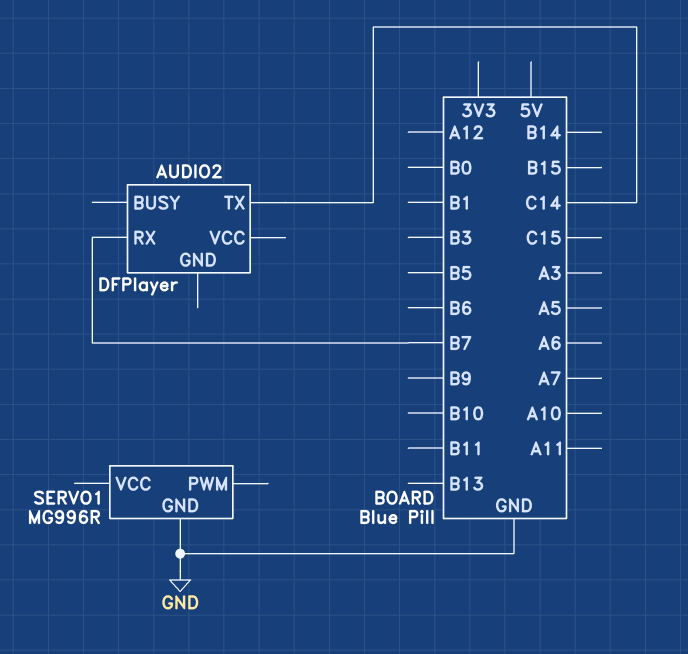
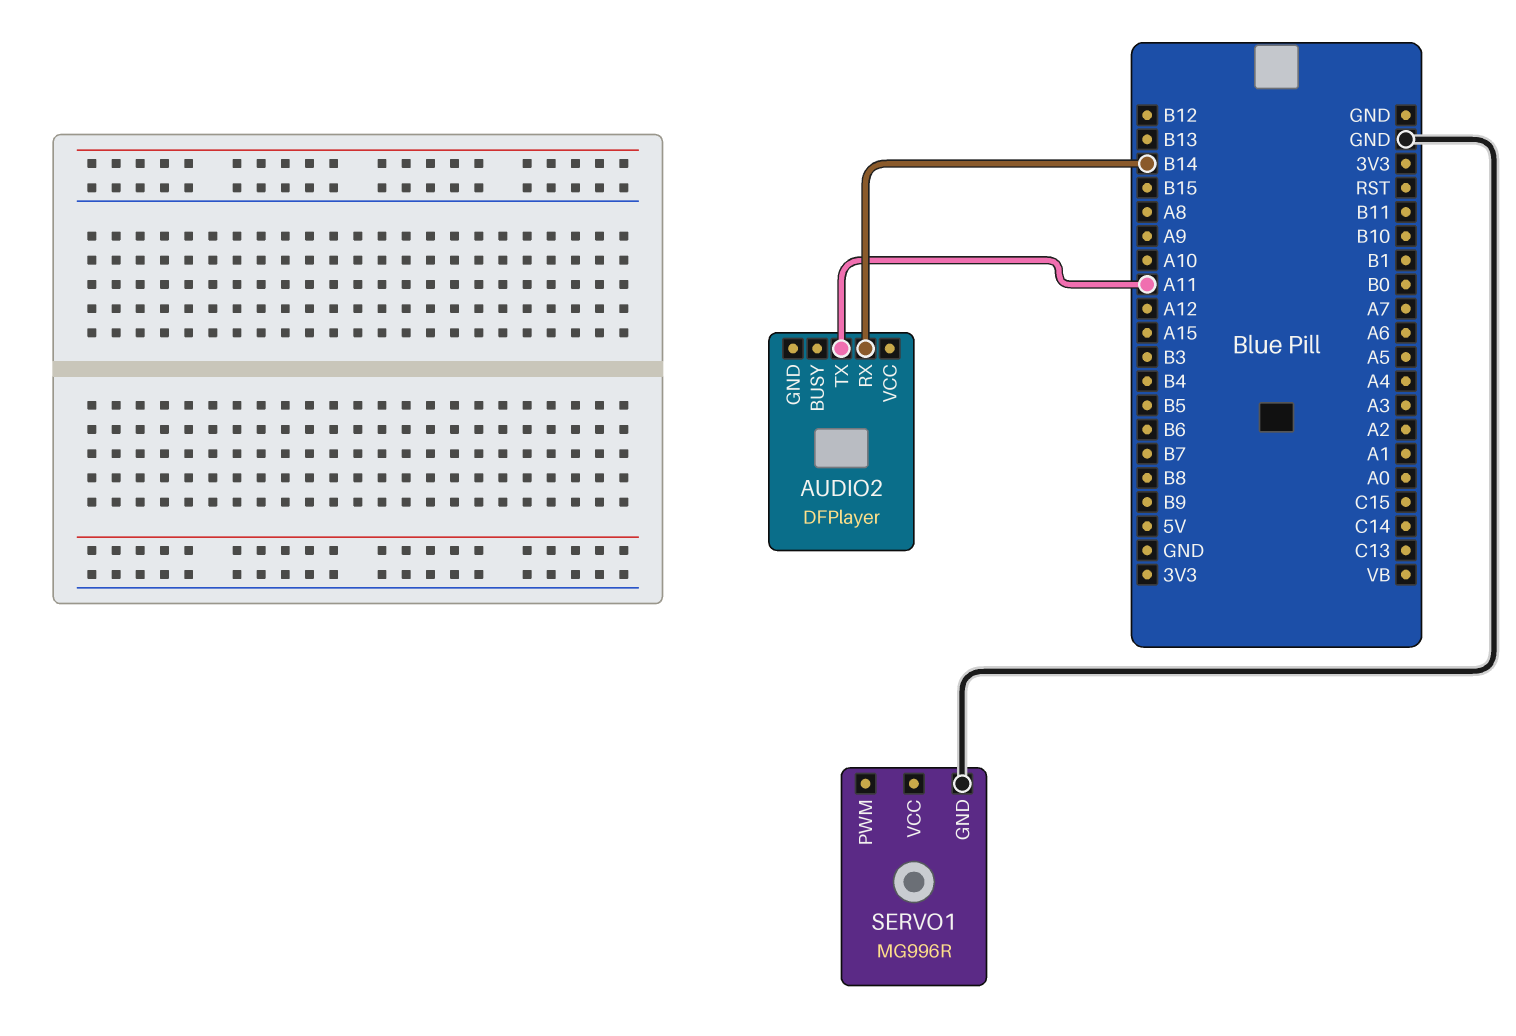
AUDIO2 pin RX: B7 -> B14
AUDIO2 pin TX: C14 -> A11

